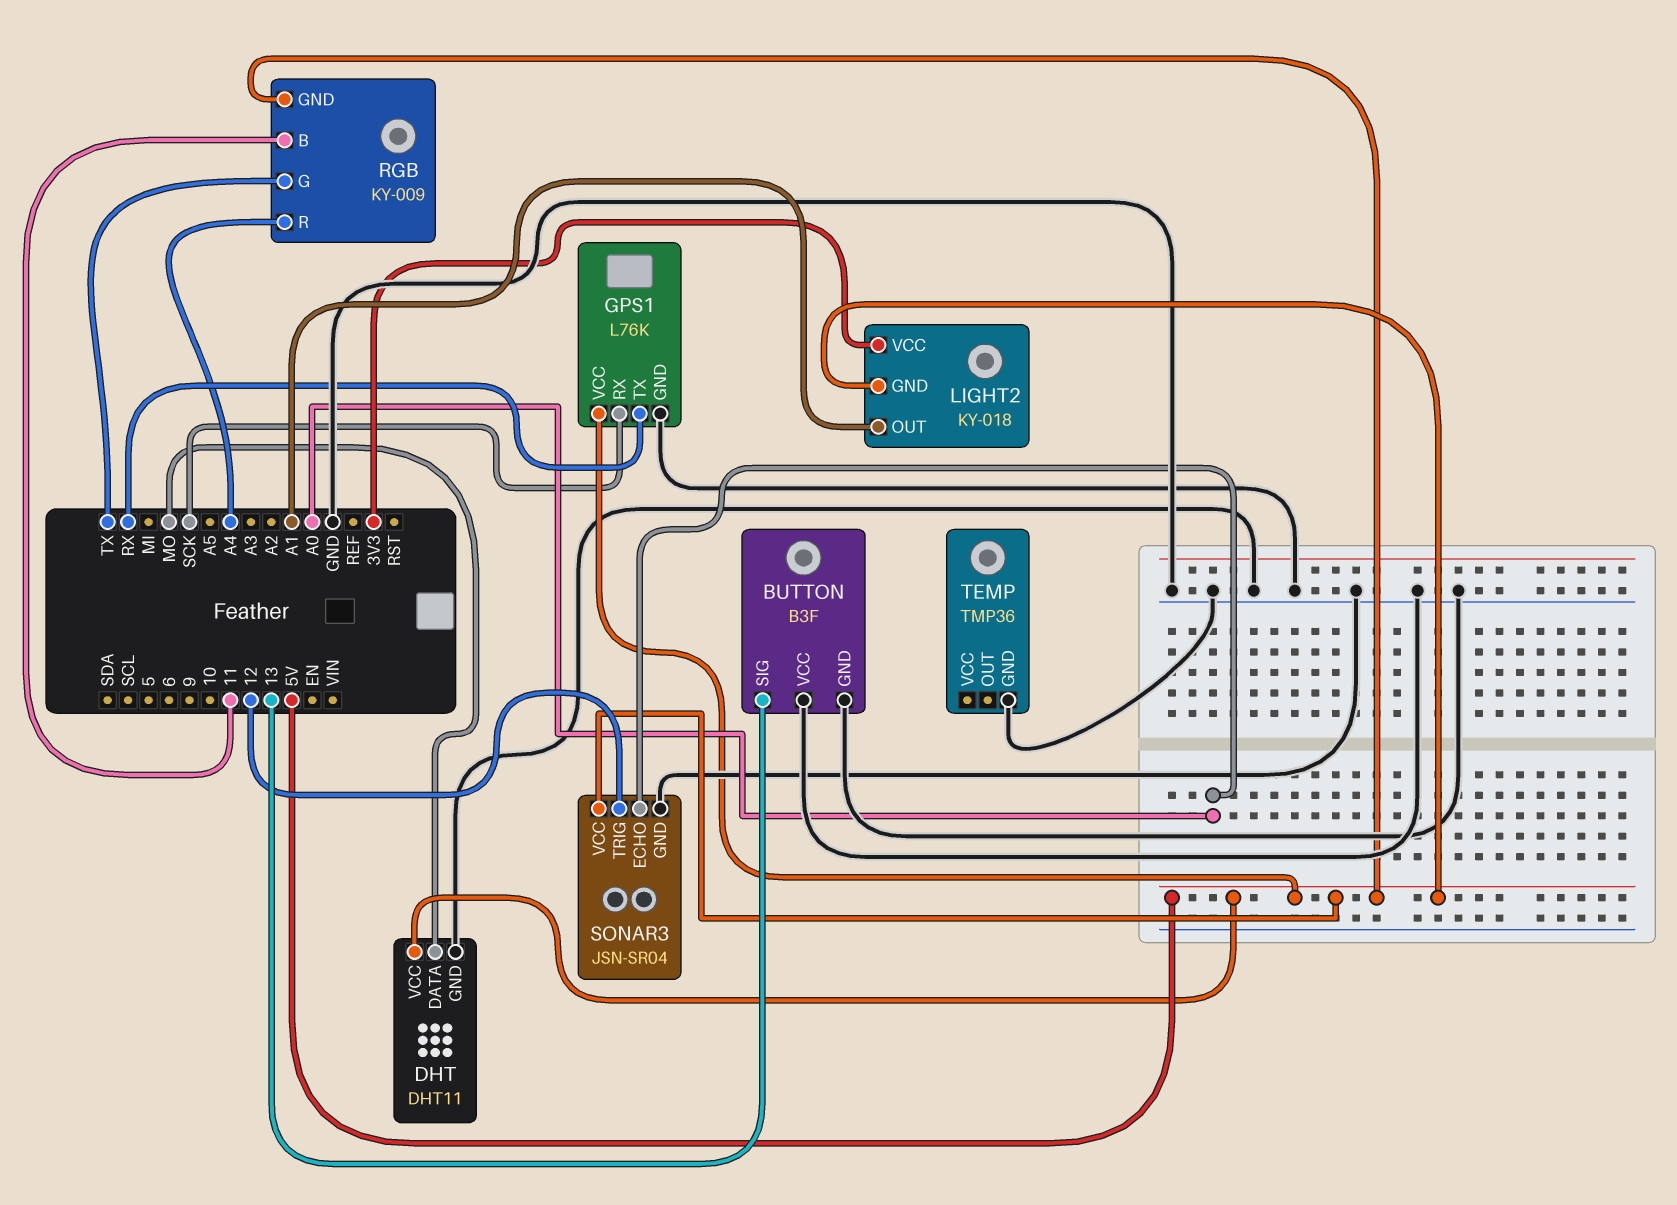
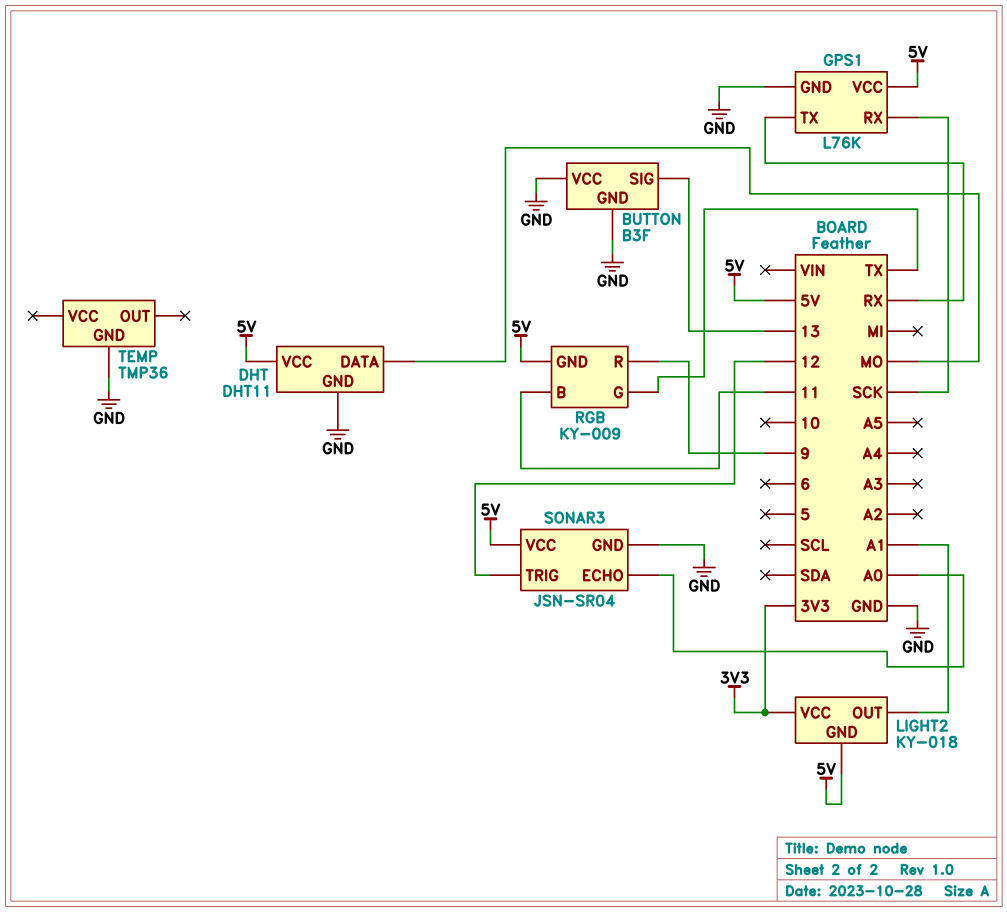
RGB pin R: A4 -> 9

